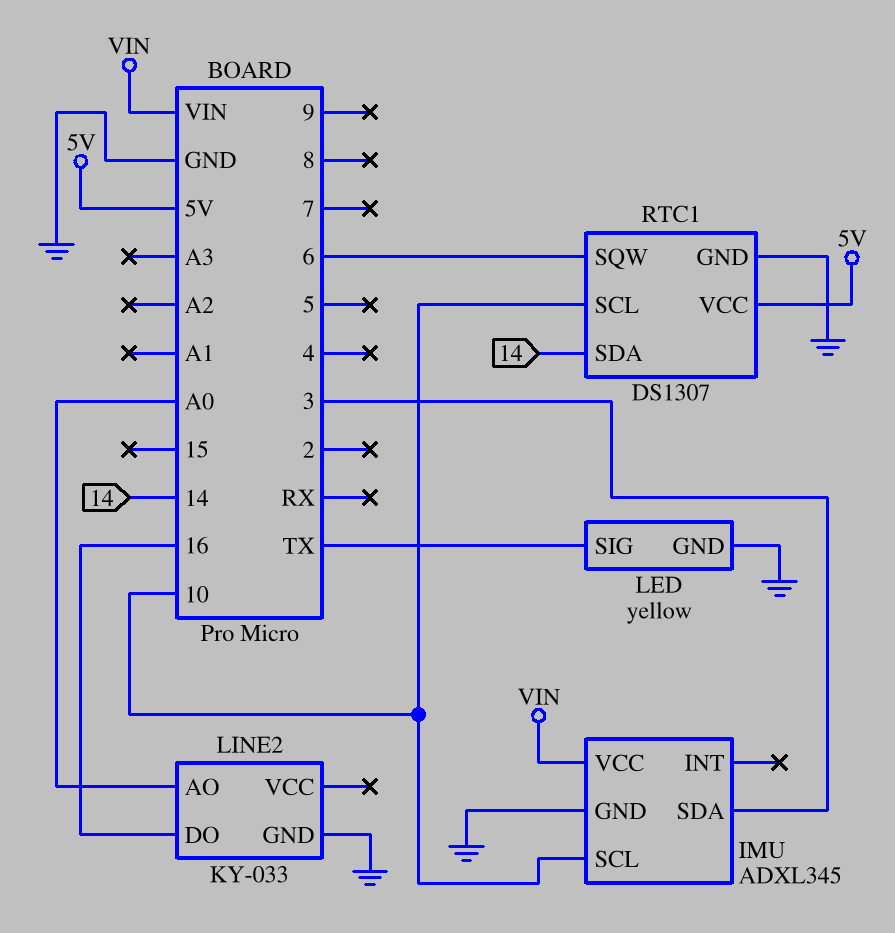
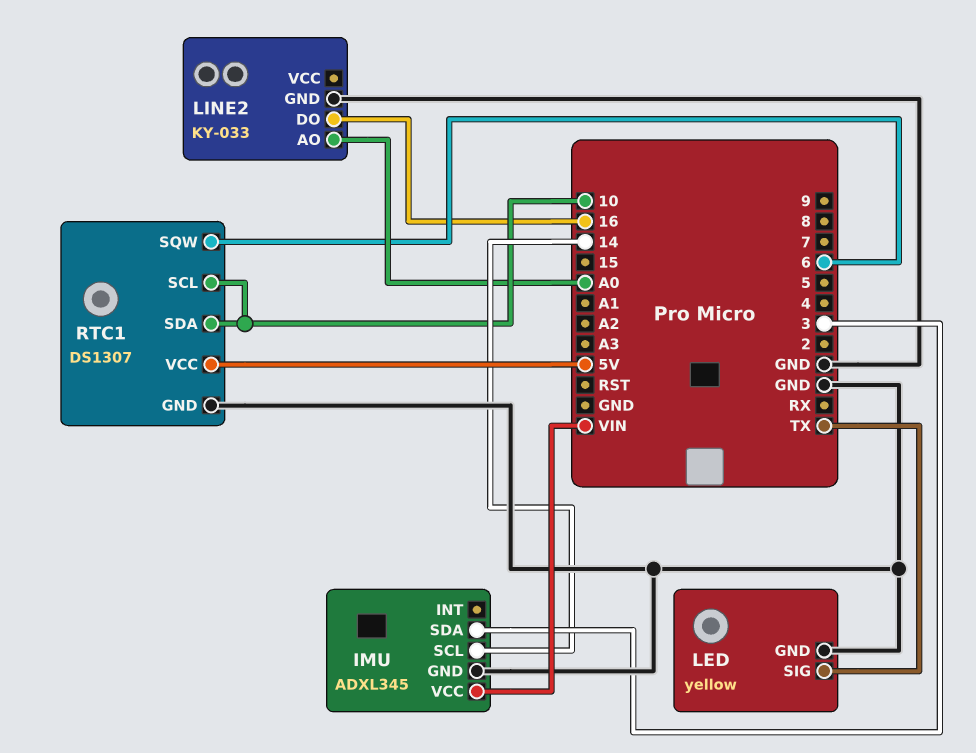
IMU pin SCL: 10 -> 14
RTC1 pin SDA: 14 -> 10

